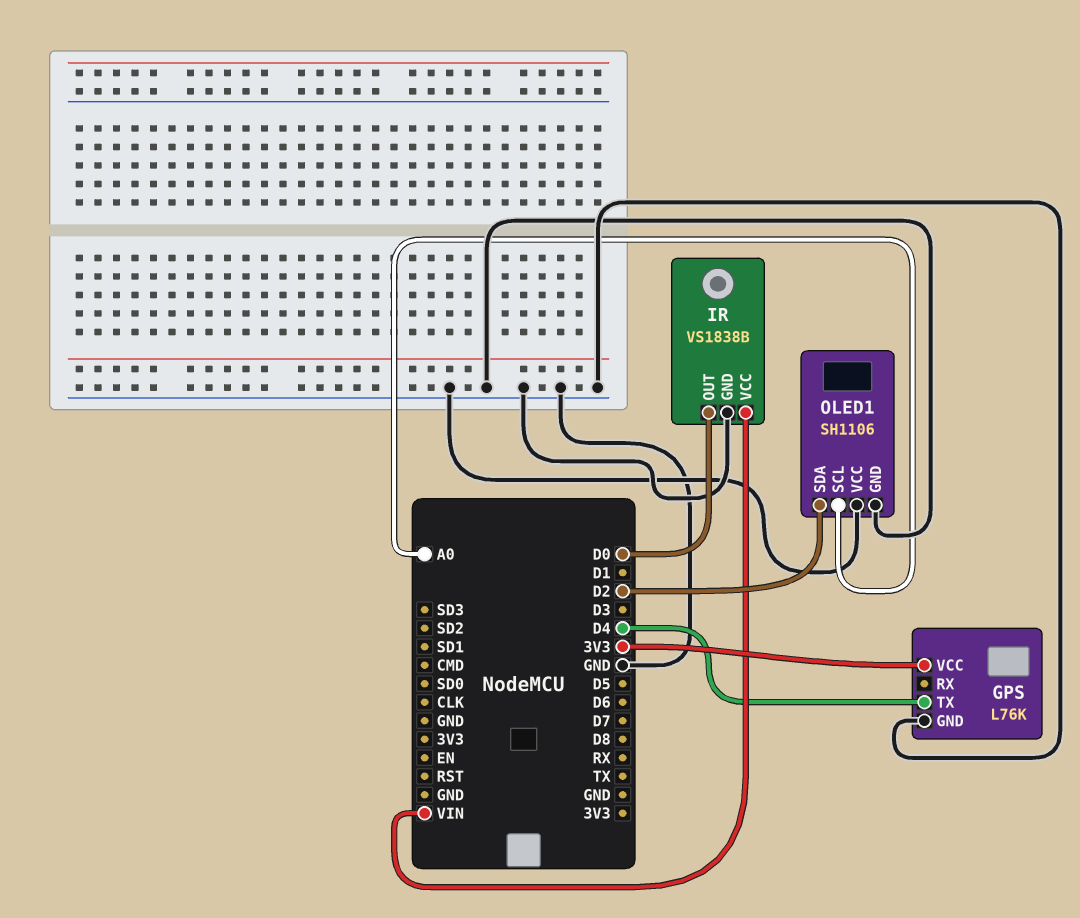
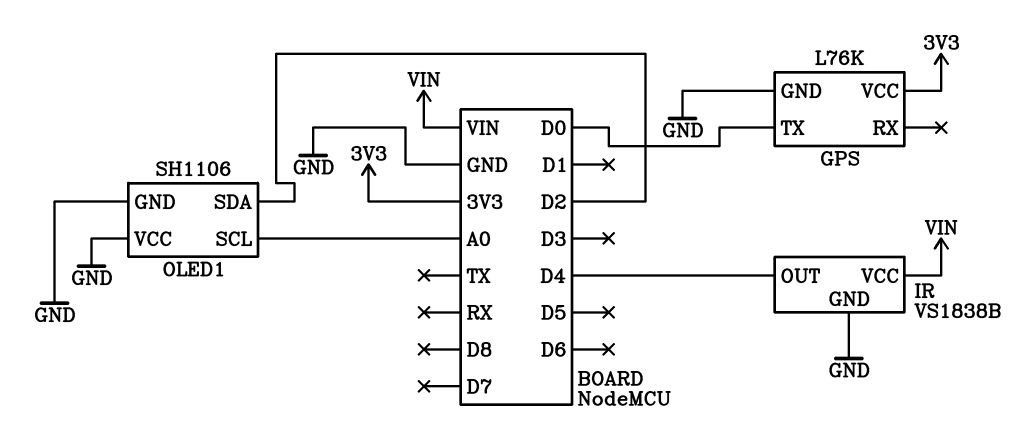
GPS pin TX: D4 -> D0
IR pin OUT: D0 -> D4

